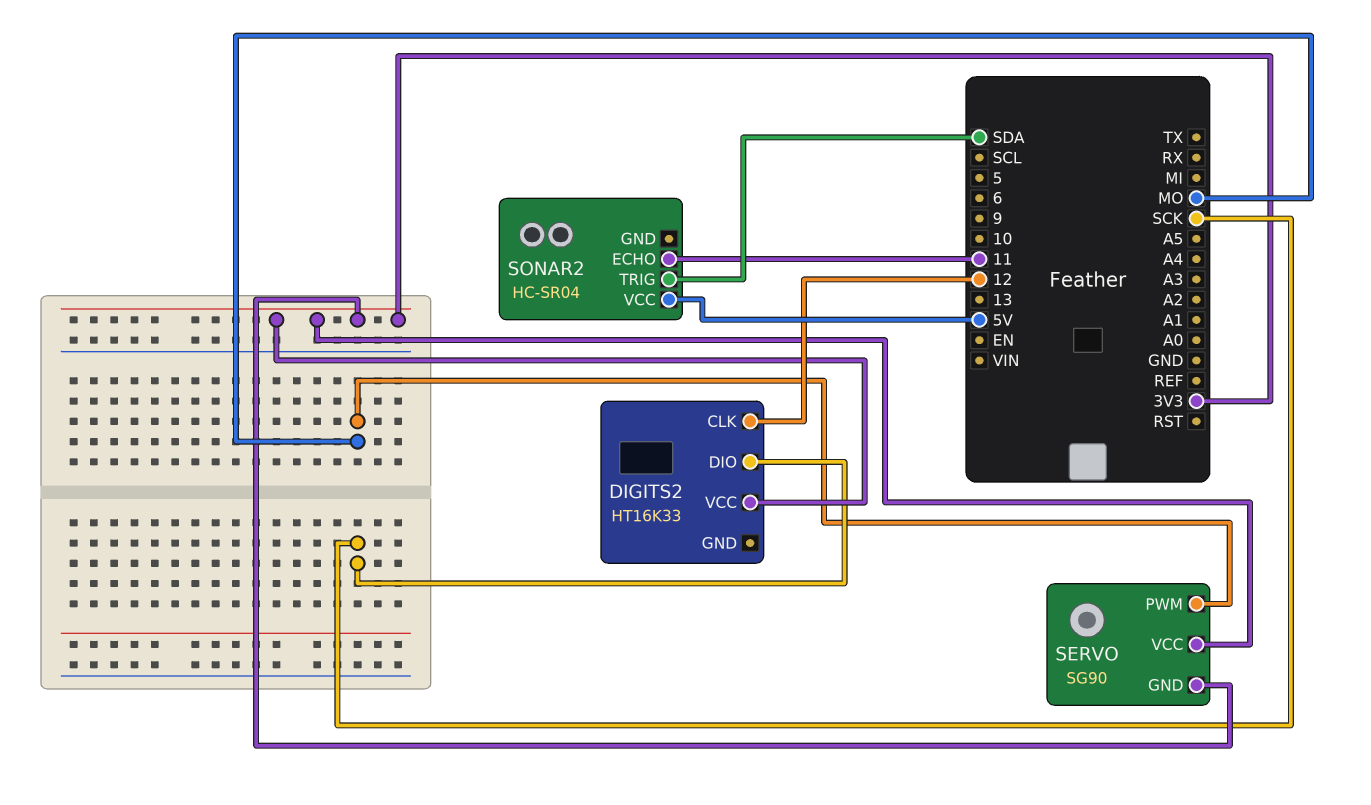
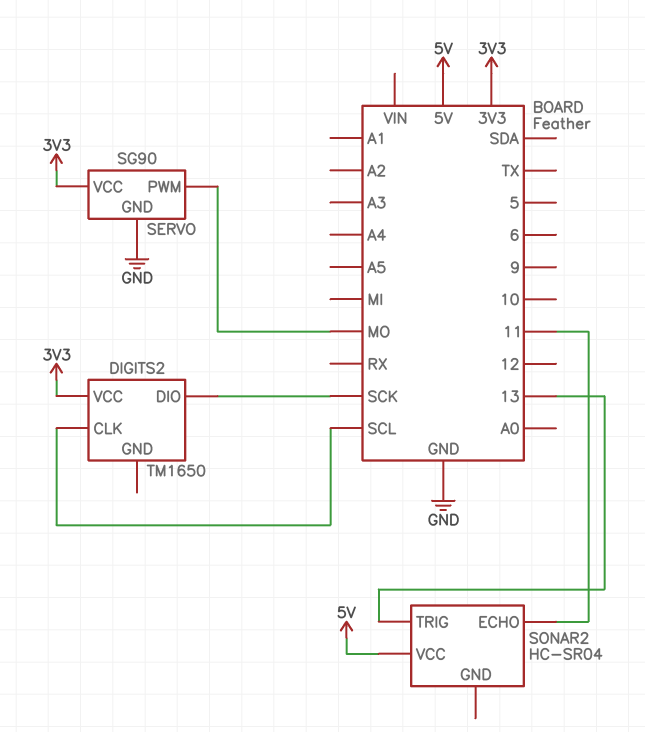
DIGITS2: HT16K33 -> TM1650
DIGITS2 pin CLK: 12 -> SCL
SERVO pin GND: 3V3 -> GND
SONAR2 pin TRIG: SDA -> 13

